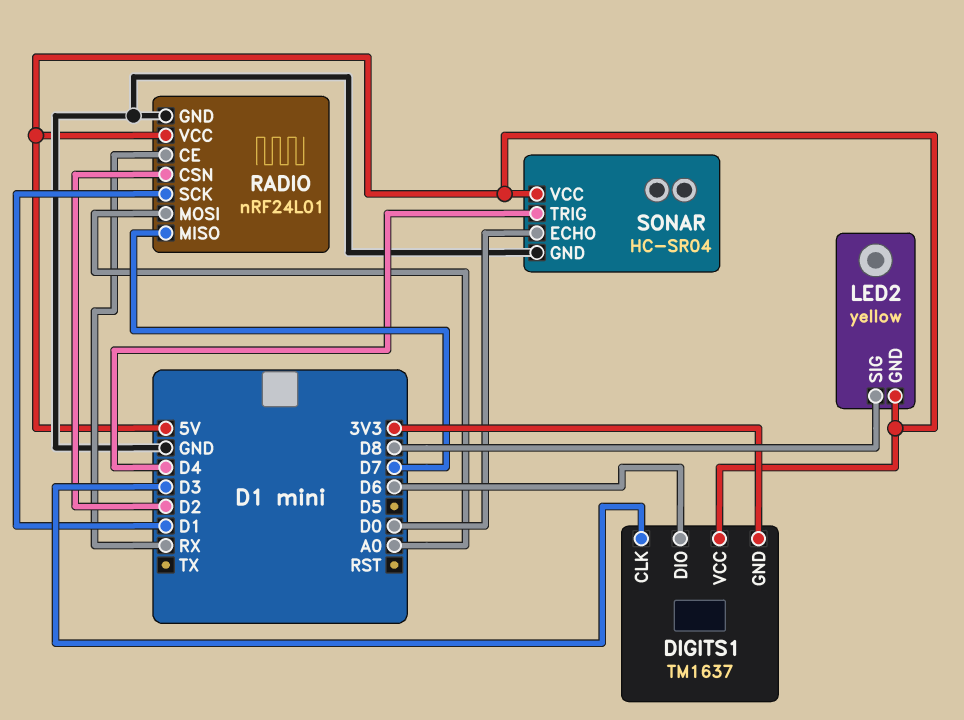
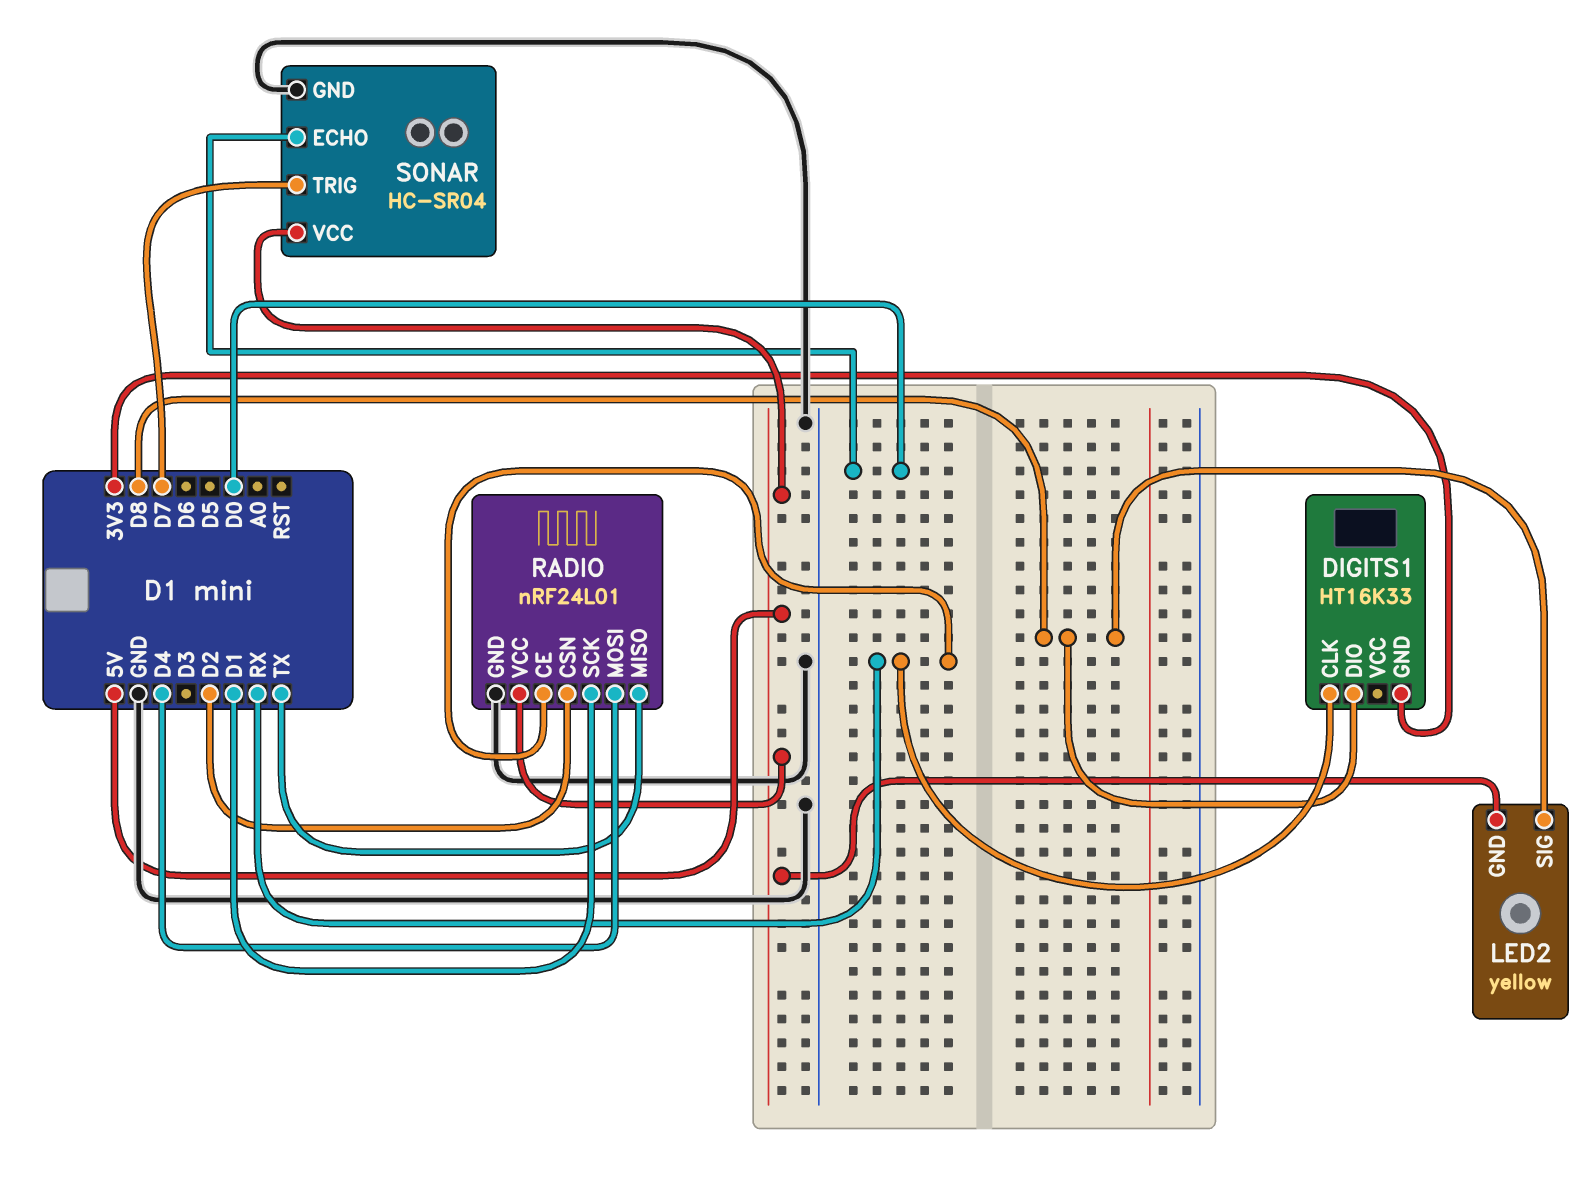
DIGITS1: TM1637 -> HT16K33
DIGITS1 pin CLK: D3 -> RX
DIGITS1 pin DIO: D6 -> D8
DIGITS1 pin VCC: 5V -> none
RADIO pin MISO: D7 -> TX
RADIO pin MOSI: A0 -> D4
SONAR pin TRIG: D4 -> D7

